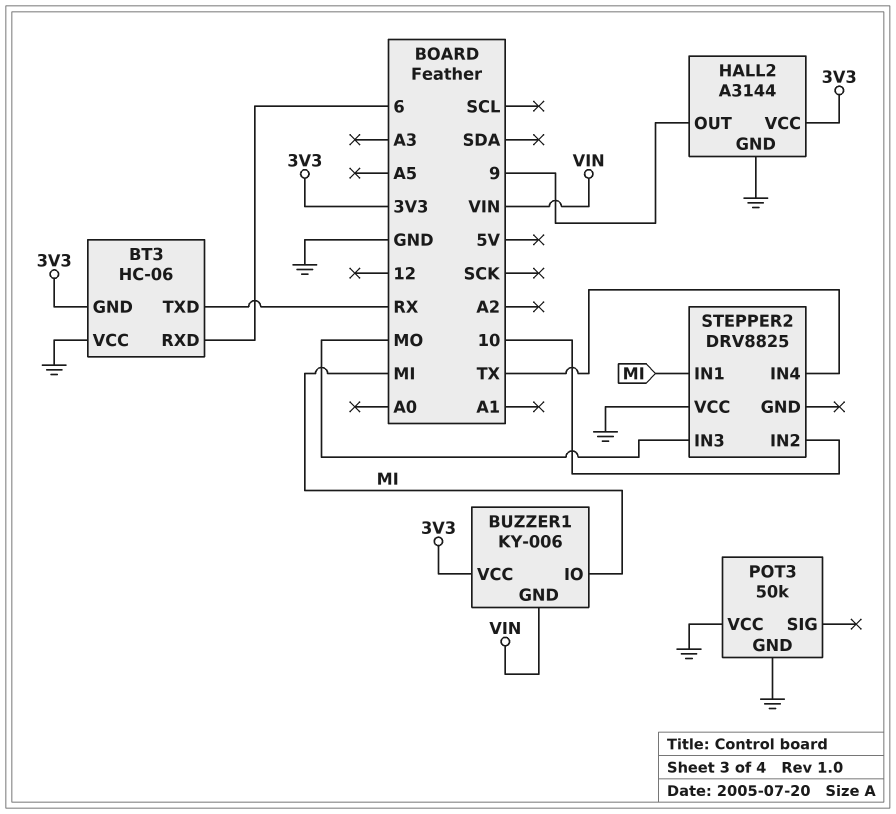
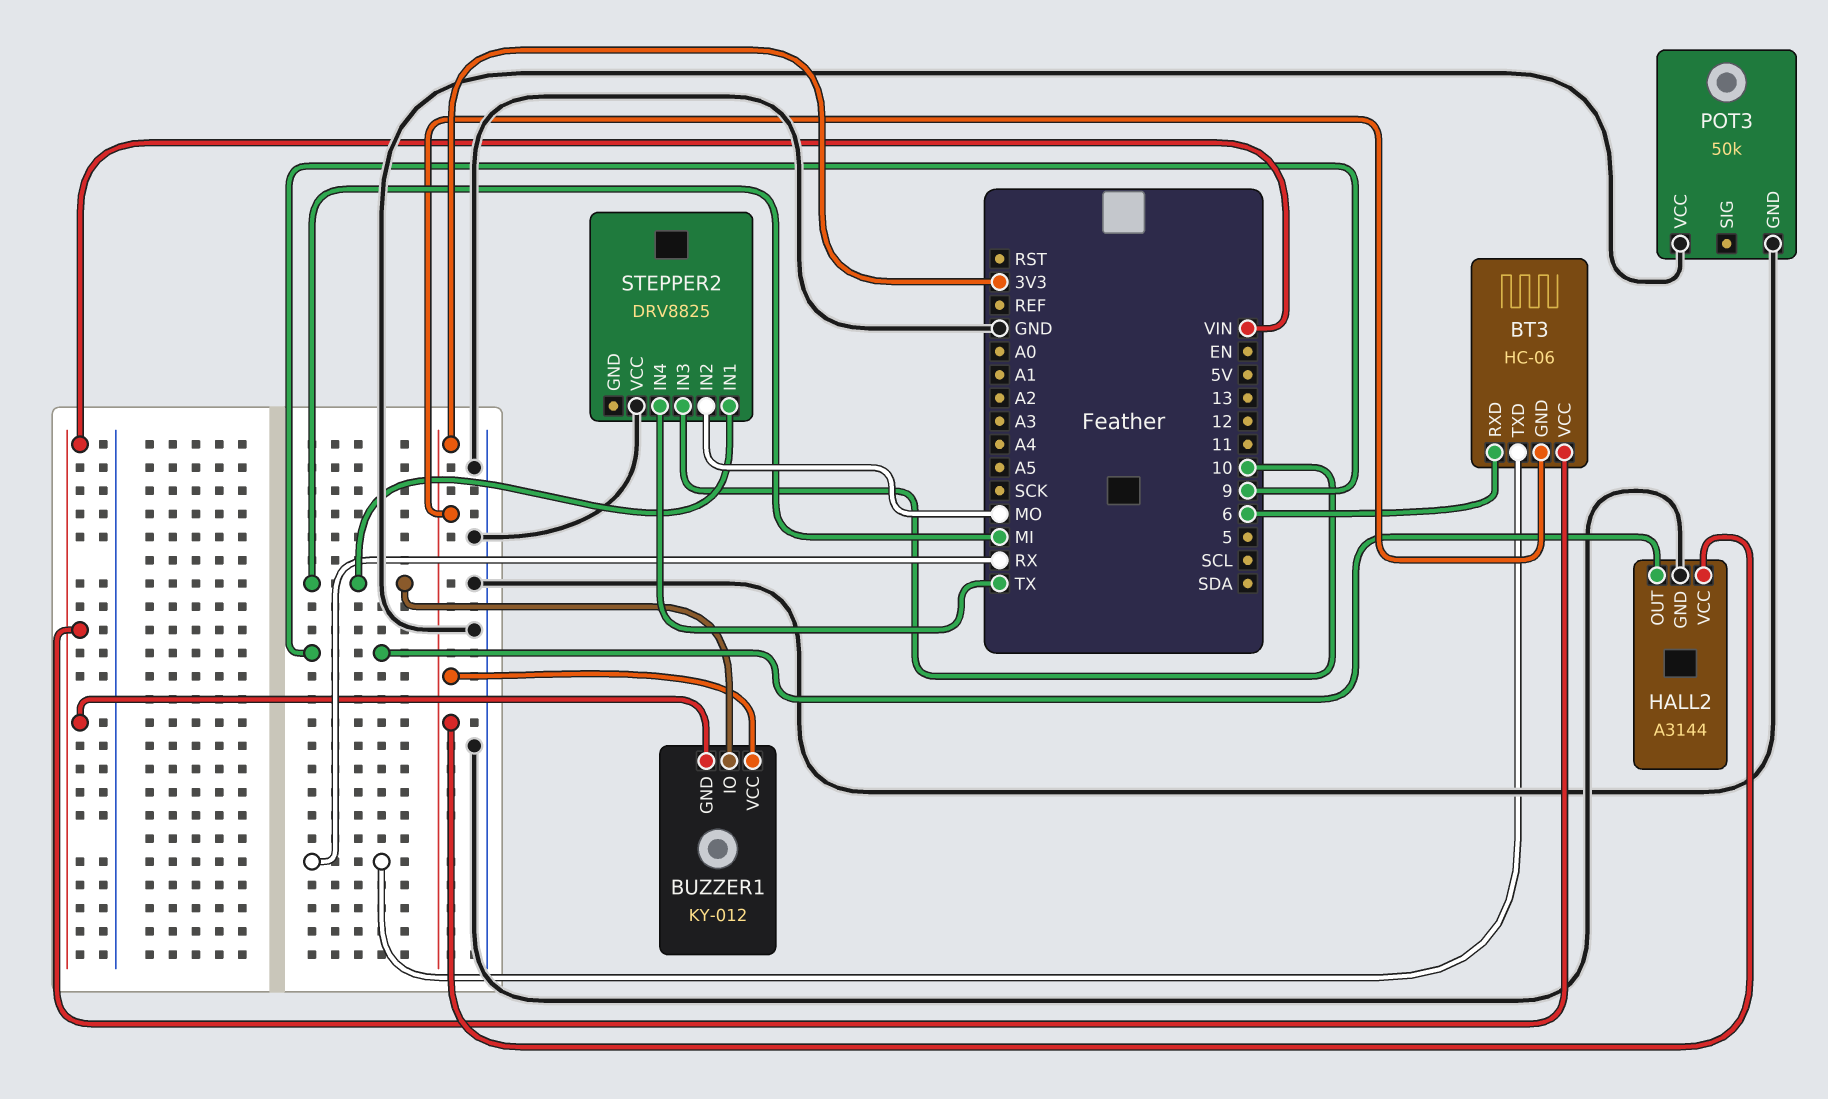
BT3 pin VCC: GND -> VIN
BUZZER1: KY-006 -> KY-012
STEPPER2 pin IN2: 10 -> MO
STEPPER2 pin IN3: MO -> 10

